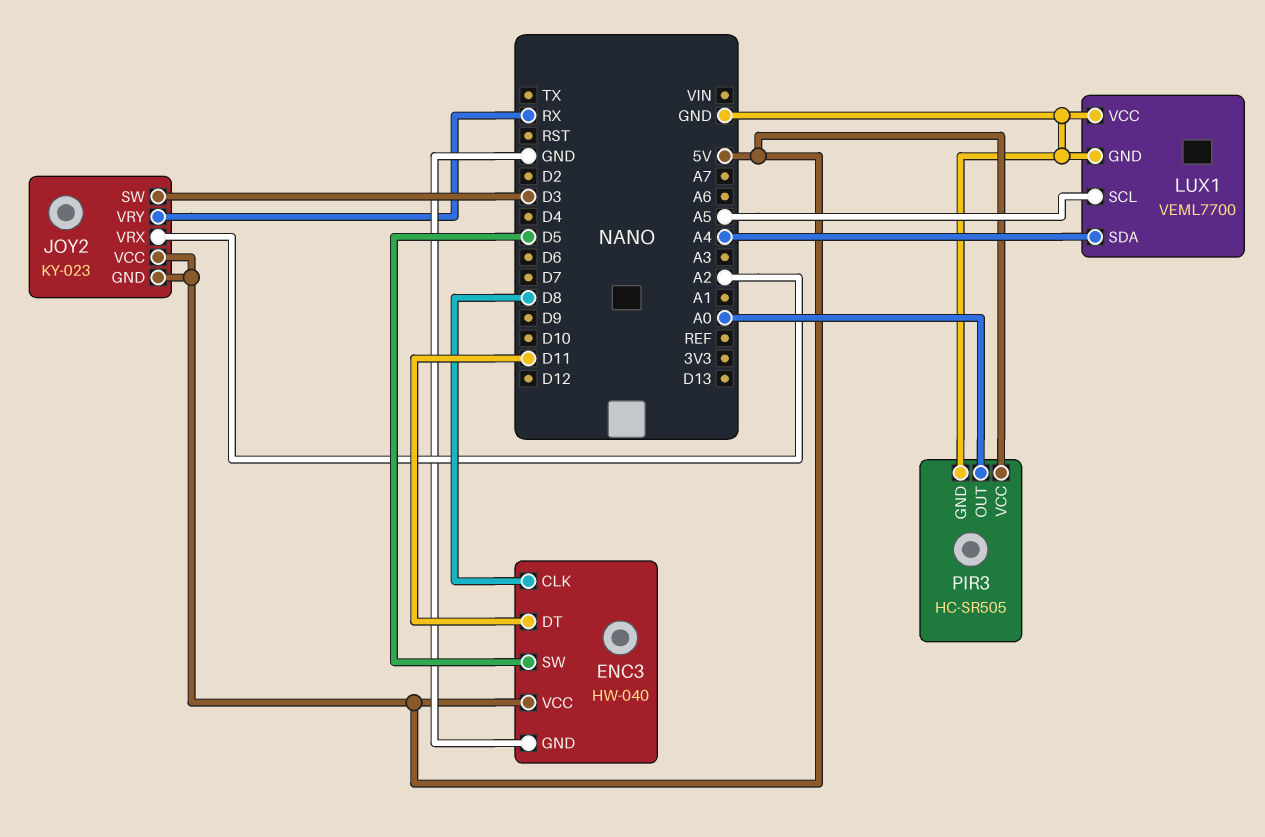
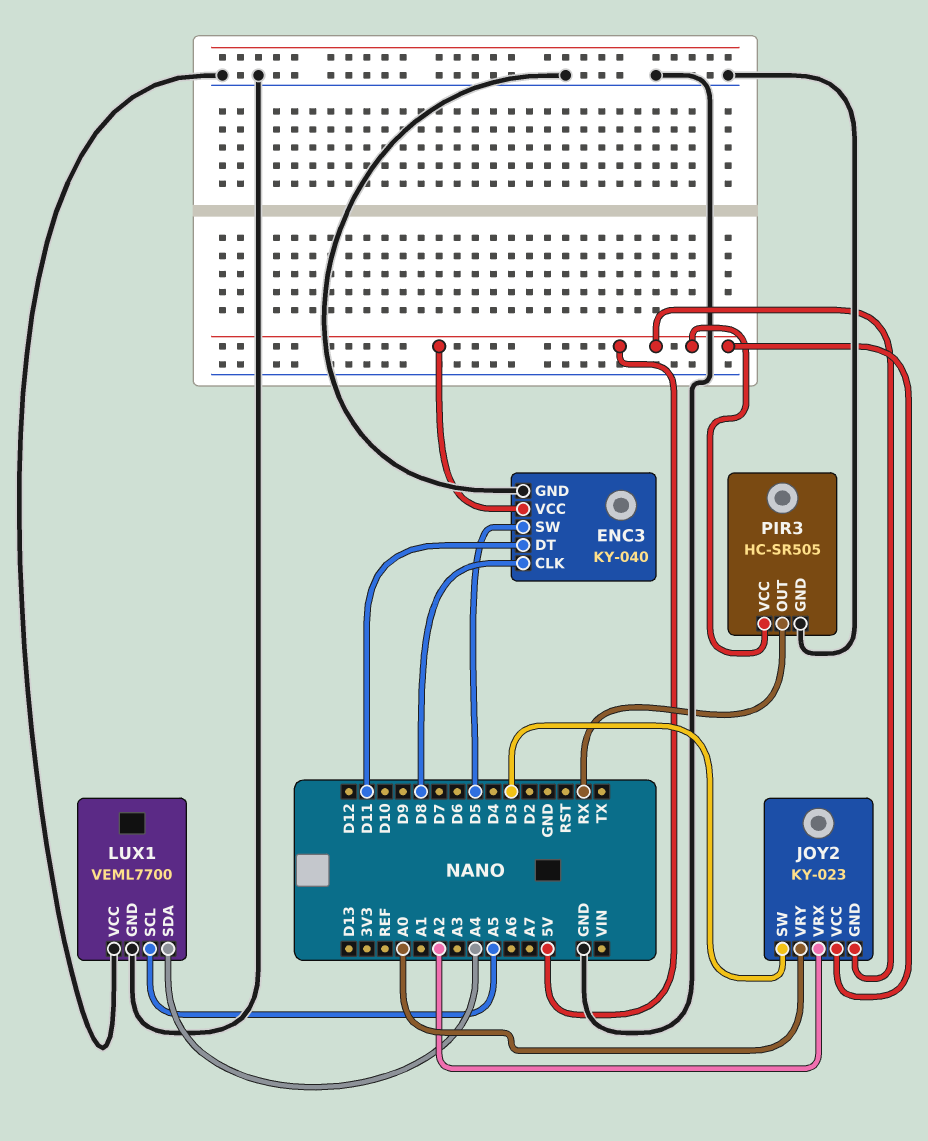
ENC3: HW-040 -> KY-040
JOY2 pin VRY: RX -> A0
PIR3 pin OUT: A0 -> RX

